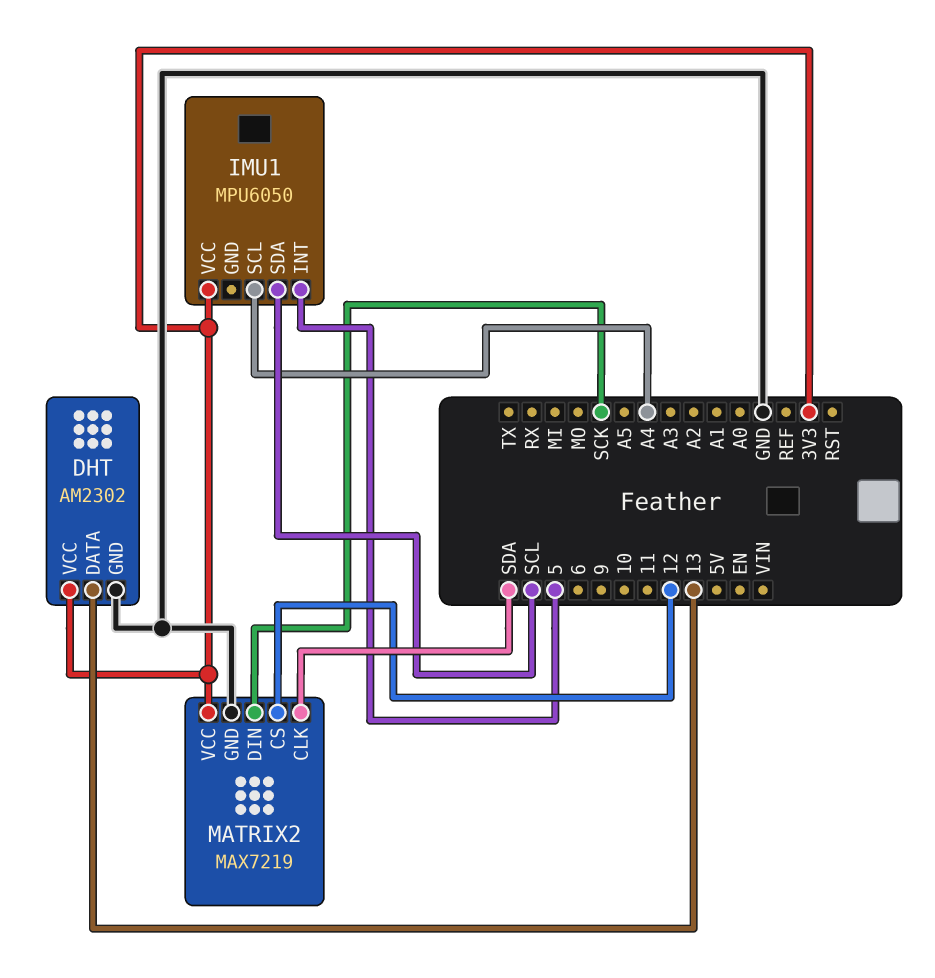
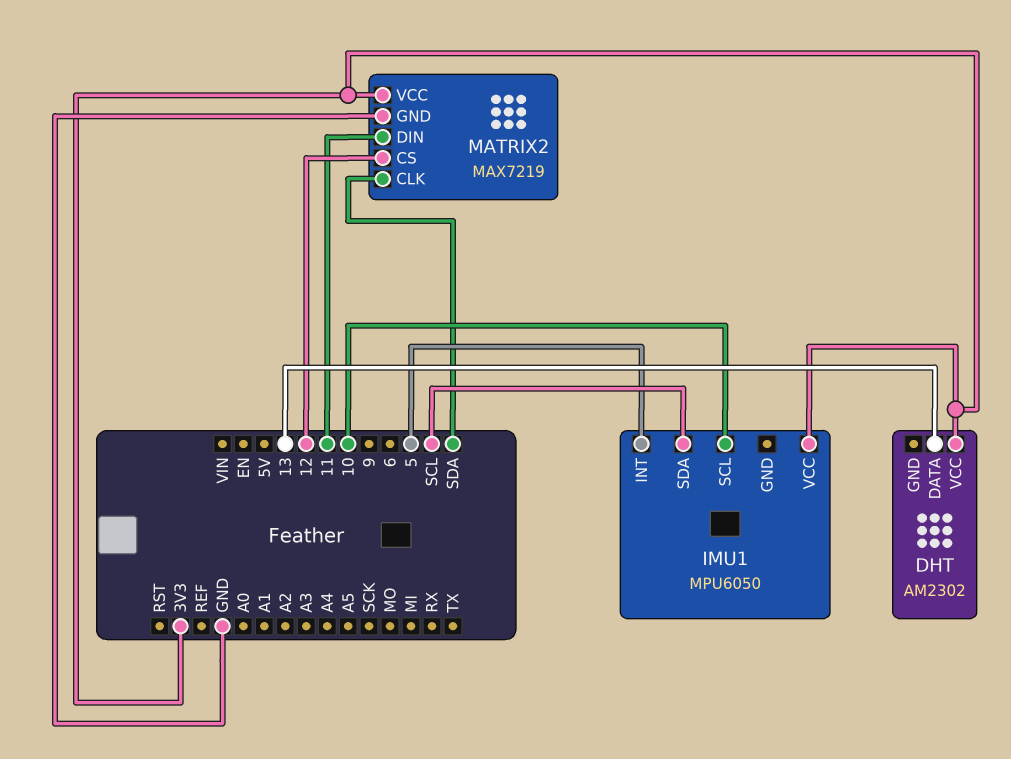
DHT pin GND: GND -> none
IMU1 pin SCL: A4 -> 10
MATRIX2 pin DIN: SCK -> 11

